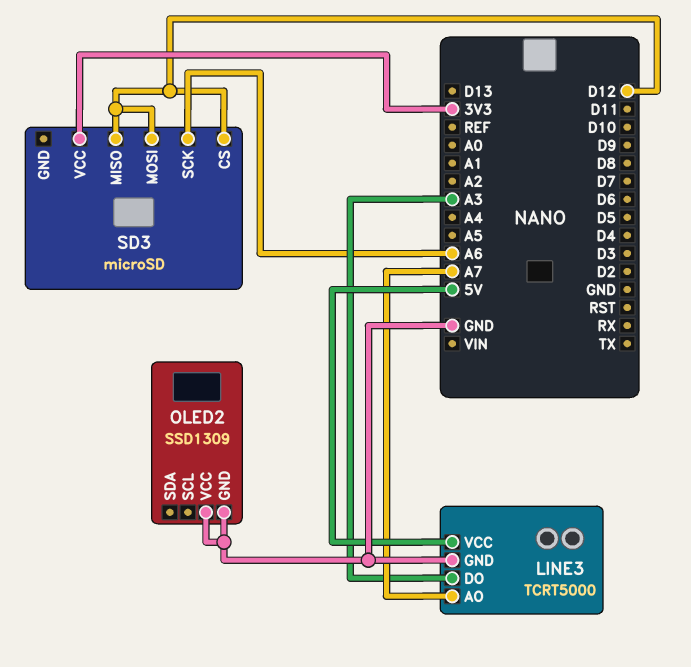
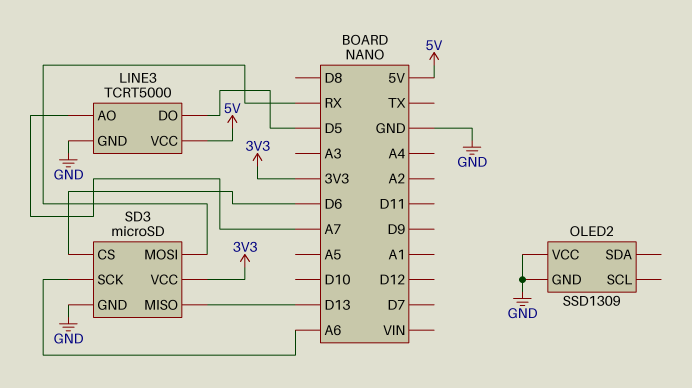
LINE3 pin DO: A3 -> D5
SD3 pin CS: D12 -> D6
SD3 pin GND: none -> GND
SD3 pin MISO: D12 -> D13
SD3 pin MOSI: D12 -> RX

